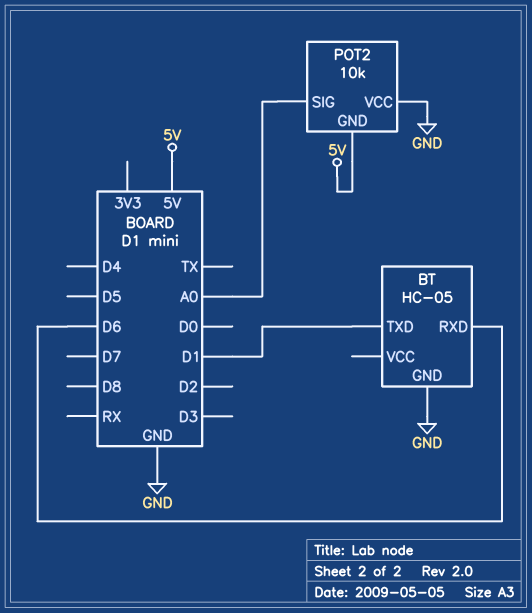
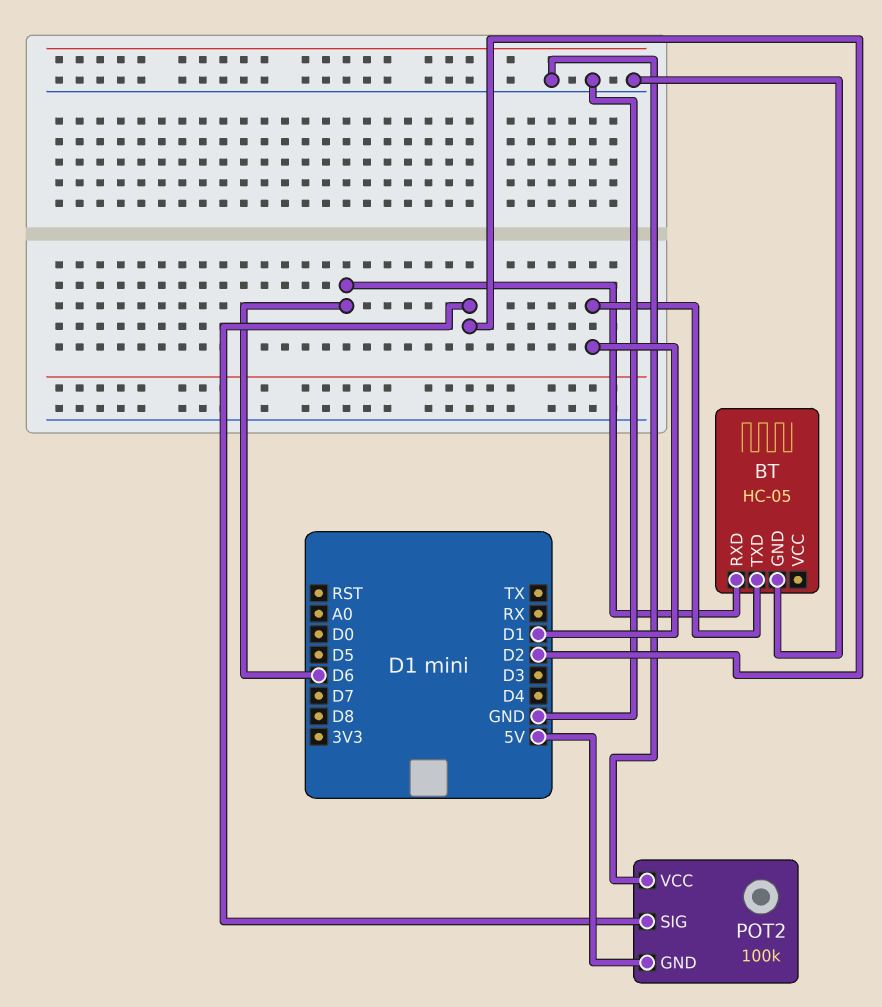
POT2: 10k -> 100k
POT2 pin SIG: A0 -> D2

